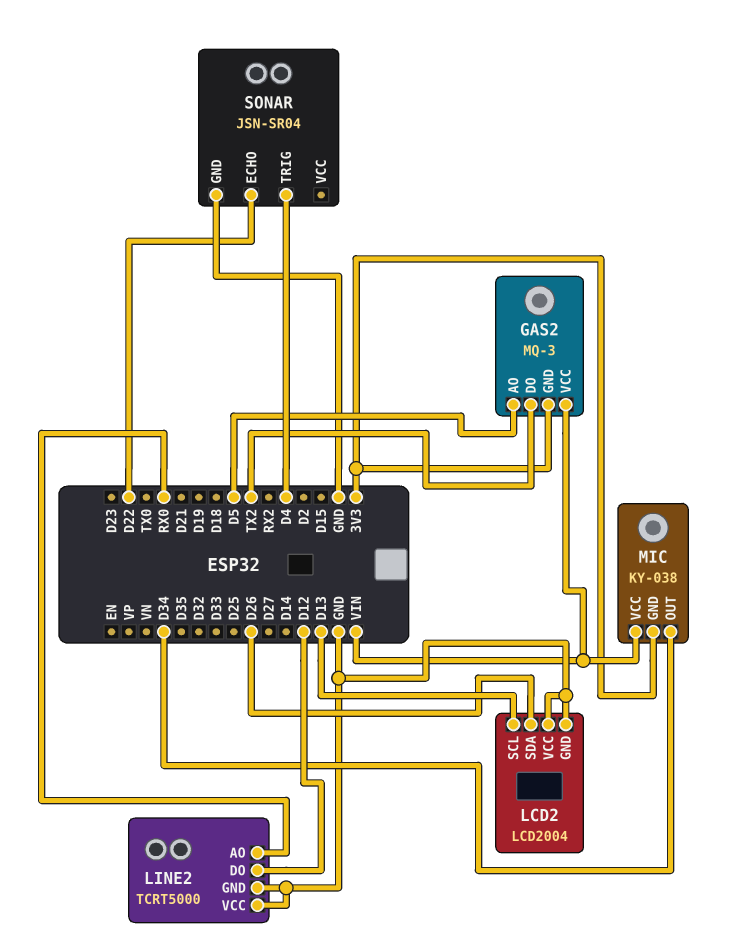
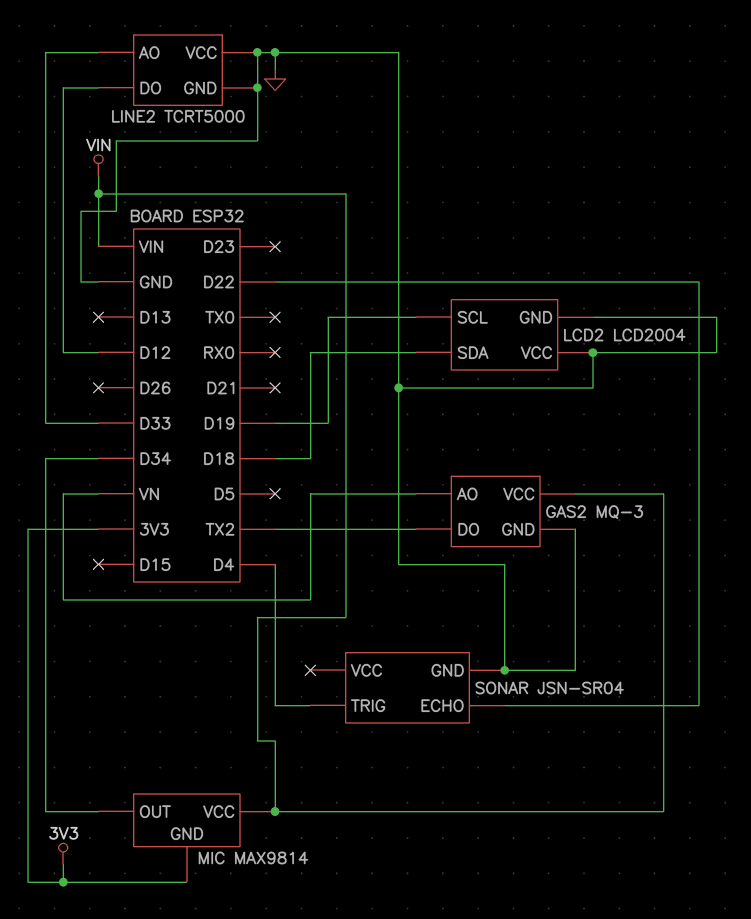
GAS2 pin AO: D5 -> VN
GAS2 pin GND: 3V3 -> GND
LCD2 pin SCL: D13 -> D19
LCD2 pin SDA: D26 -> D18
LINE2 pin AO: RX0 -> D33
MIC: KY-038 -> MAX9814

